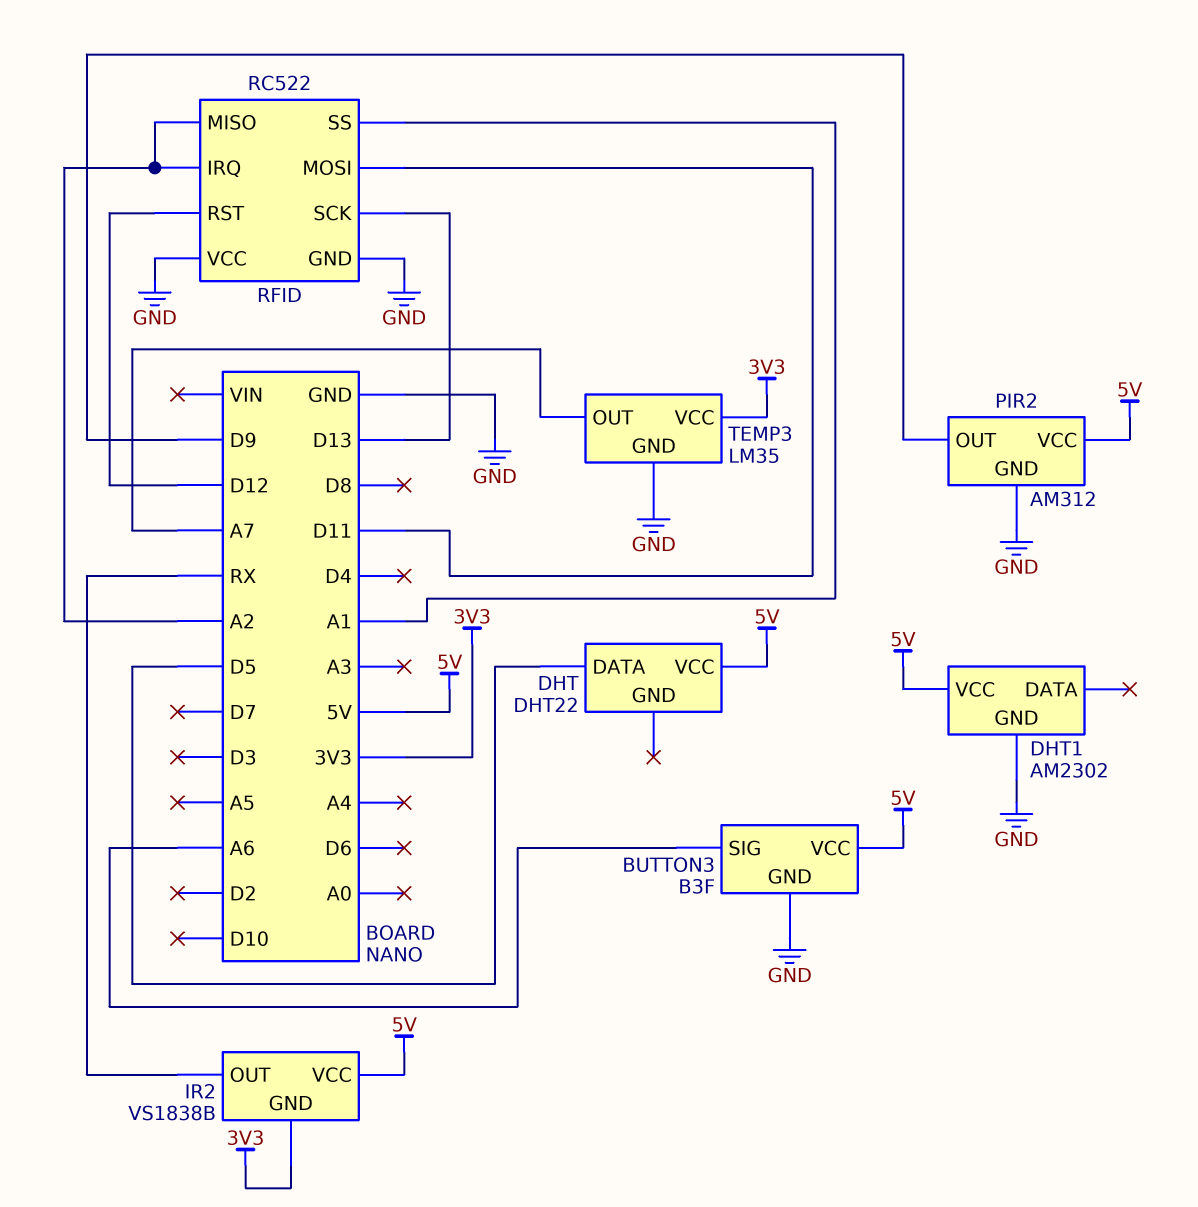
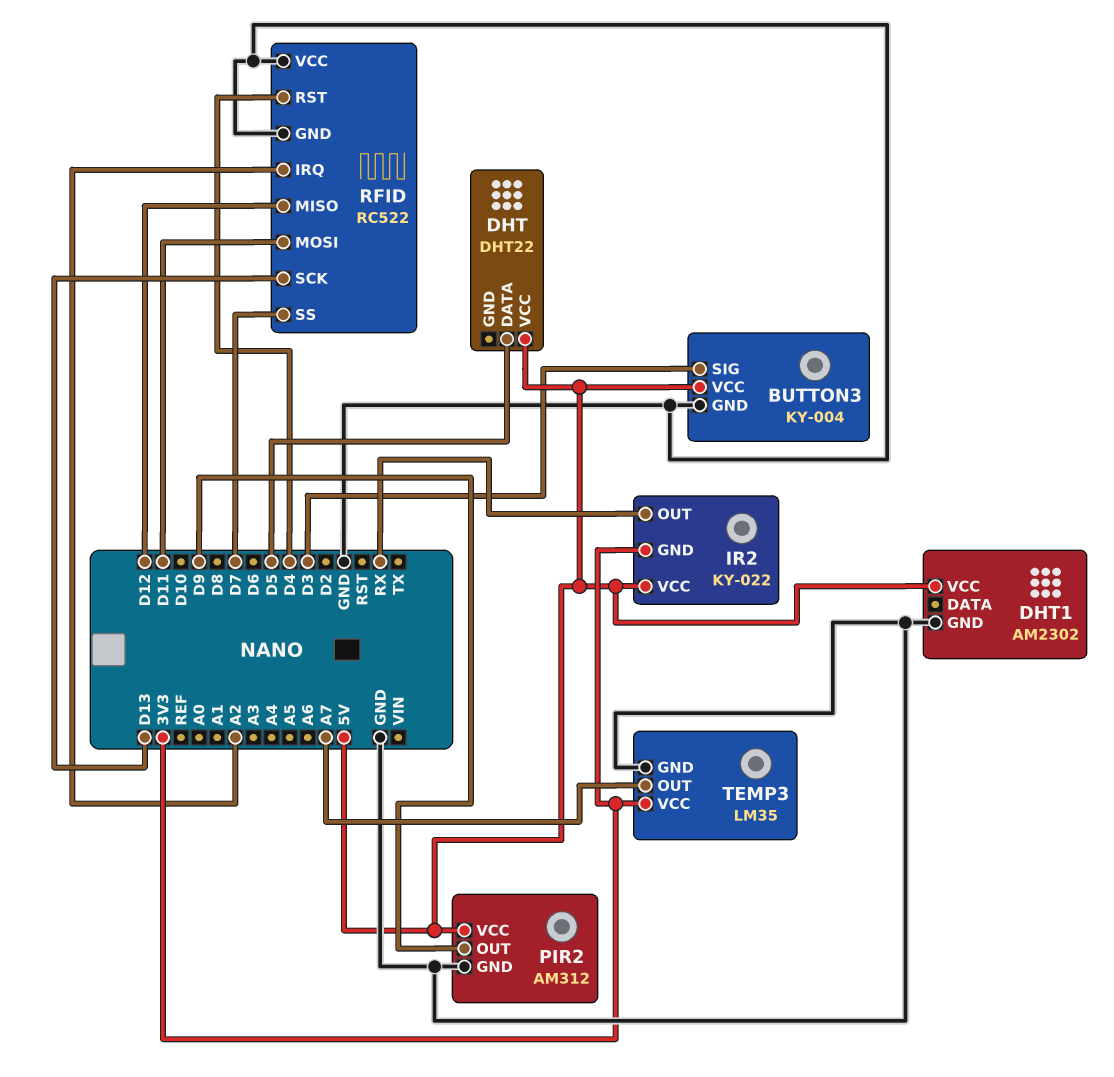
BUTTON3: B3F -> KY-004
BUTTON3 pin SIG: A6 -> D3
IR2: VS1838B -> KY-022
RFID pin MISO: A2 -> D12
RFID pin RST: D12 -> D4
RFID pin SS: A1 -> D7

